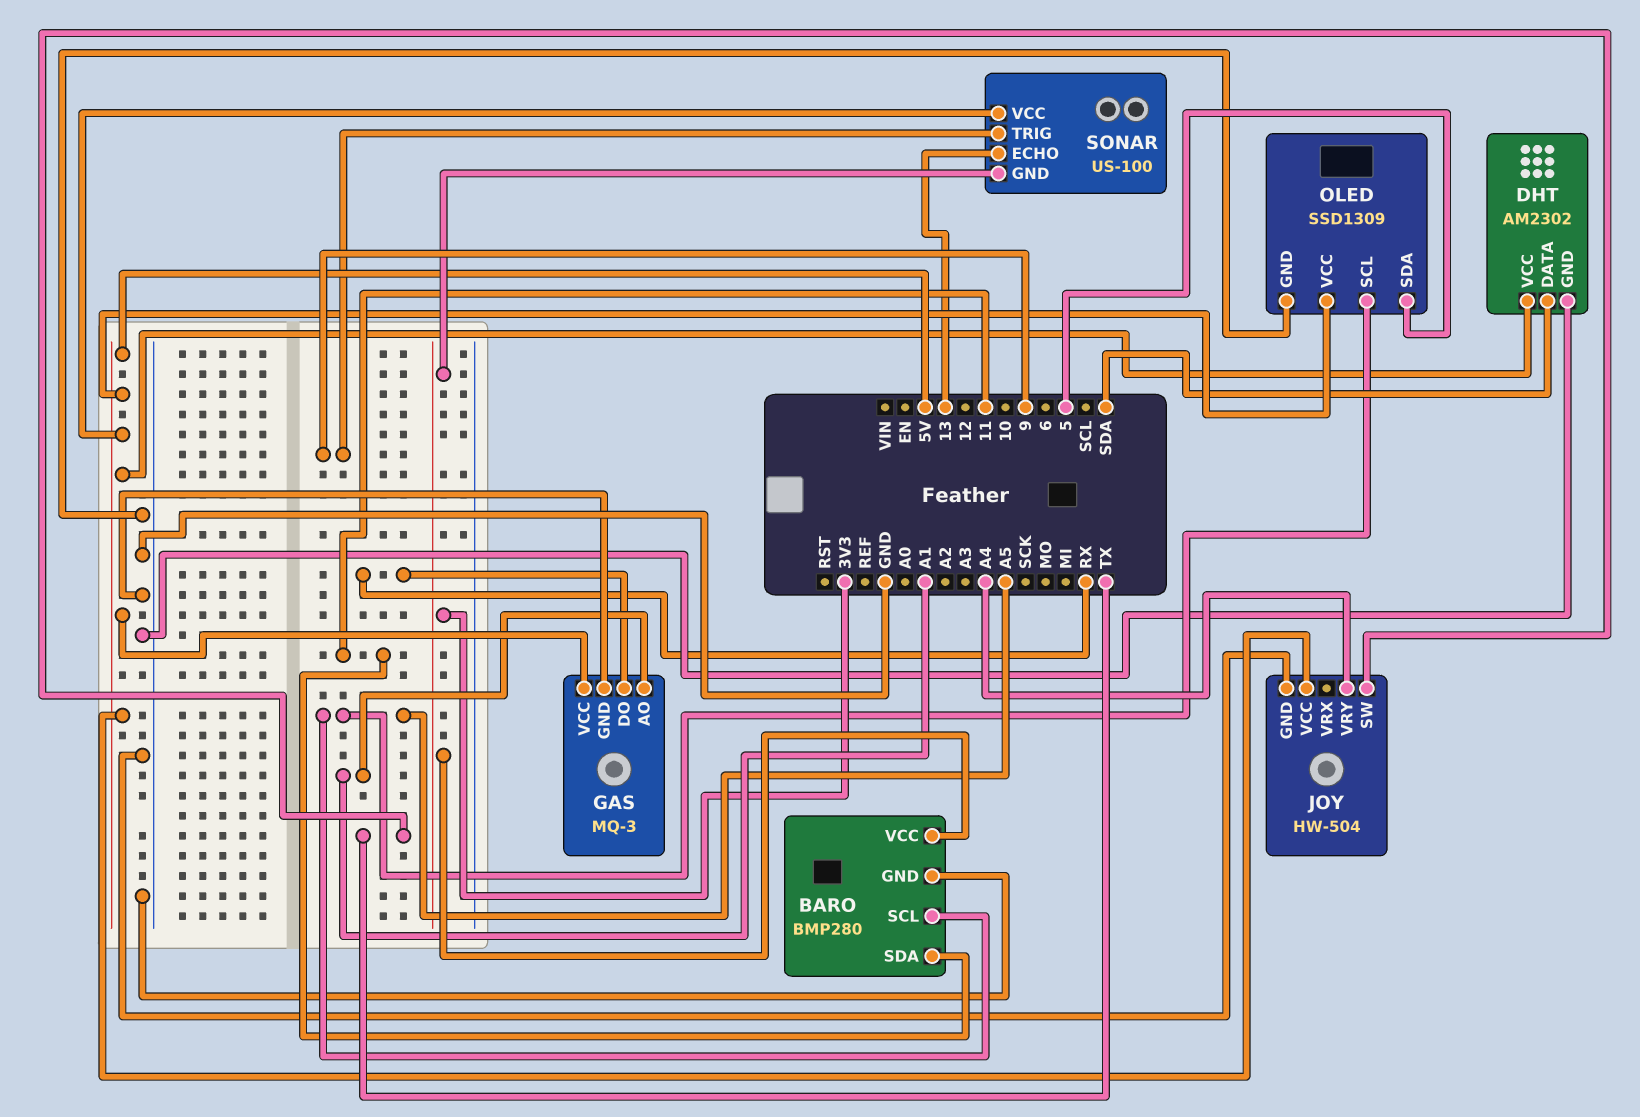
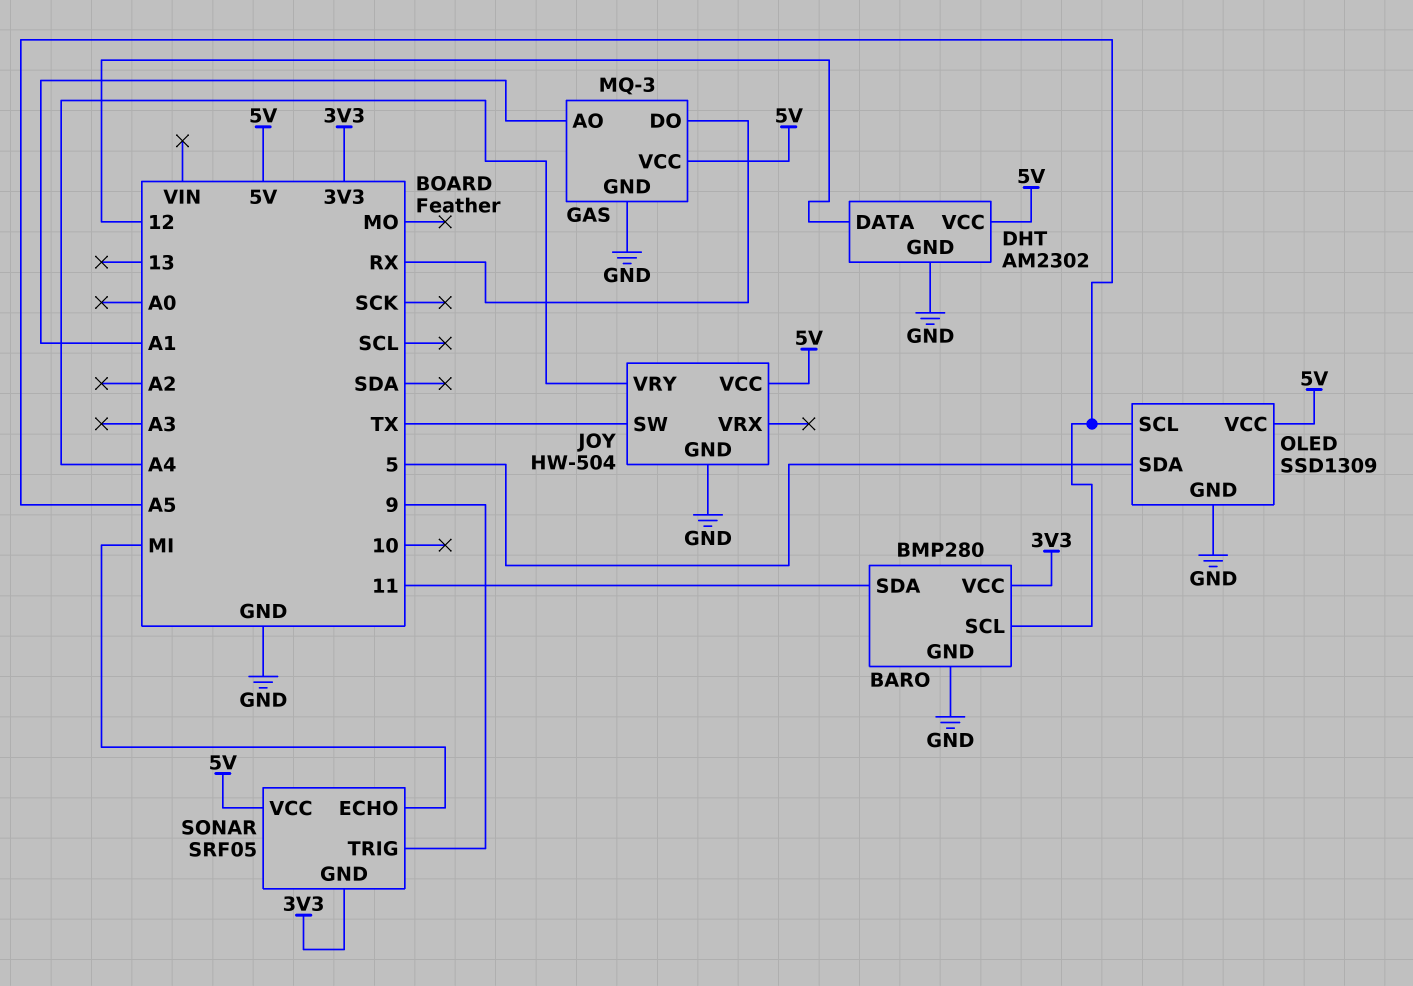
DHT pin DATA: SDA -> 12
SONAR: US-100 -> SRF05
SONAR pin ECHO: 13 -> MI

